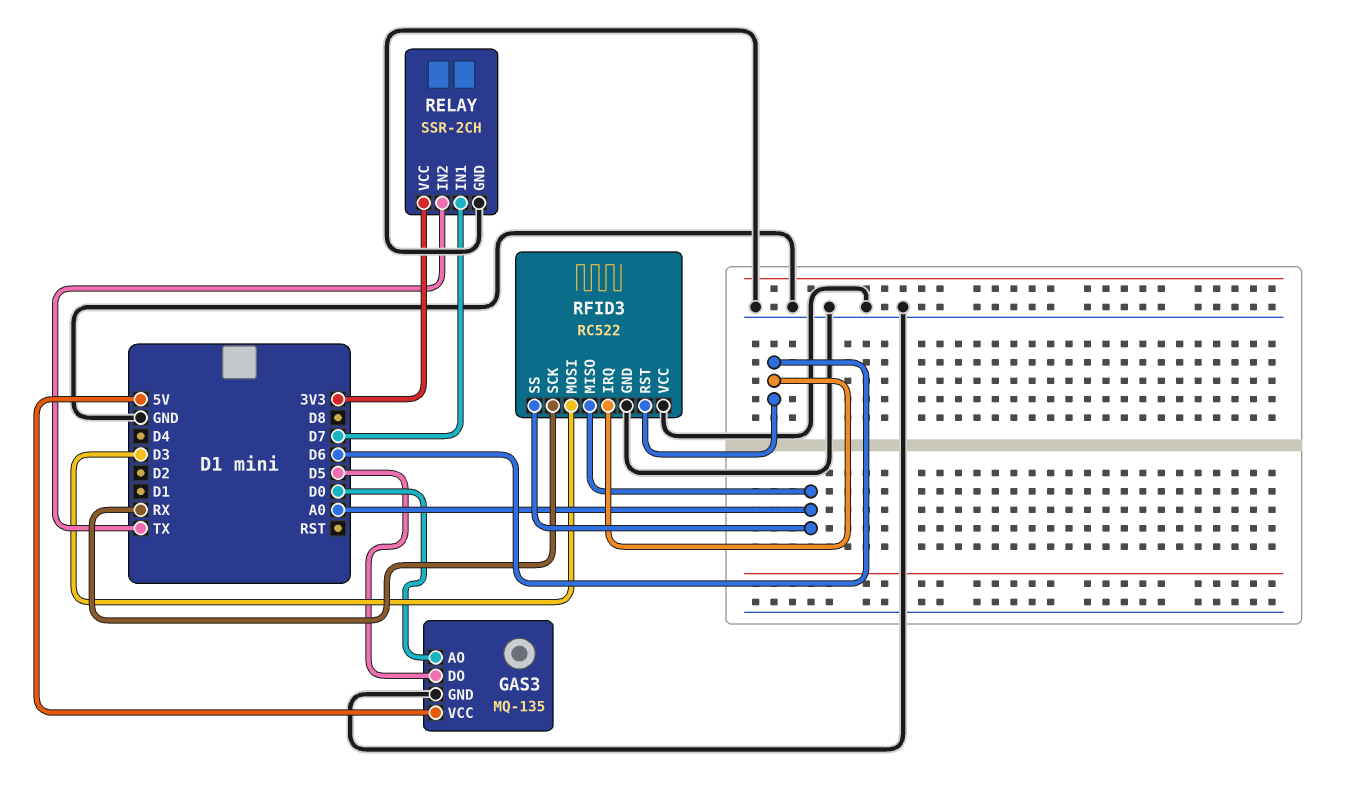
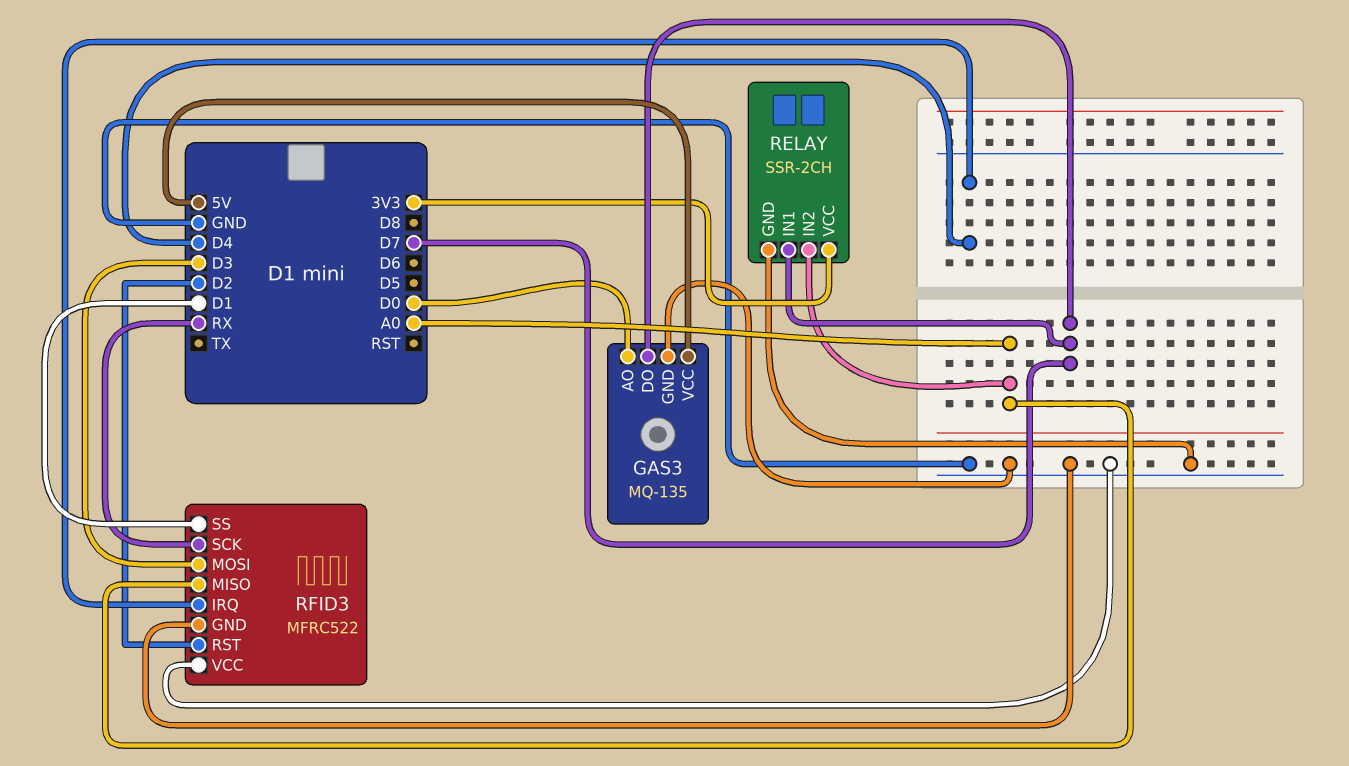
GAS3 pin DO: D5 -> D7
RELAY pin IN2: TX -> A0
RFID3: RC522 -> MFRC522
RFID3 pin IRQ: D6 -> D4
RFID3 pin RST: D6 -> D2
RFID3 pin SS: A0 -> D1

